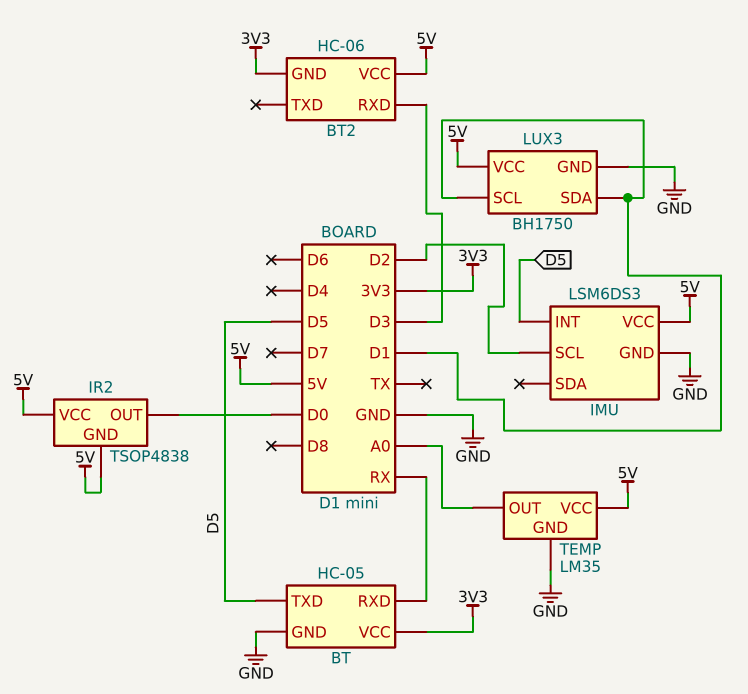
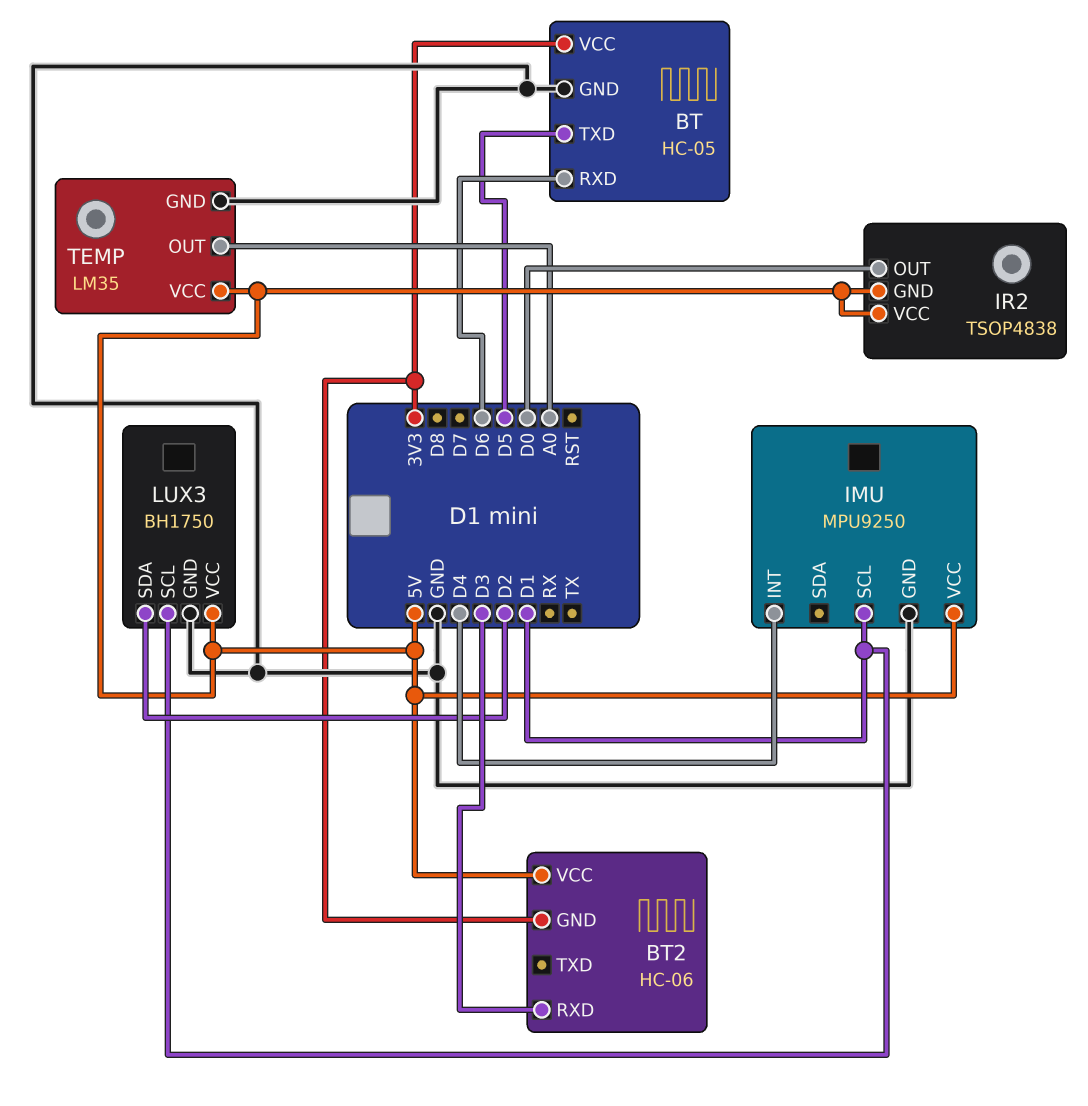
BT pin RXD: RX -> D6
IMU: LSM6DS3 -> MPU9250
IMU pin INT: D5 -> D4
IMU pin SCL: D2 -> D1
LUX3 pin SDA: D1 -> D2

